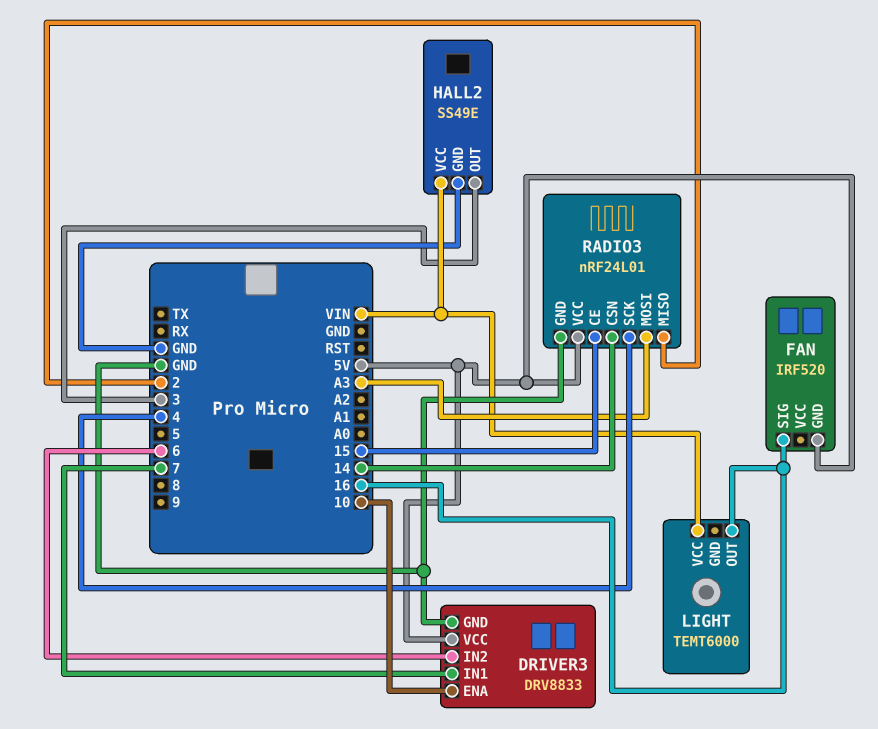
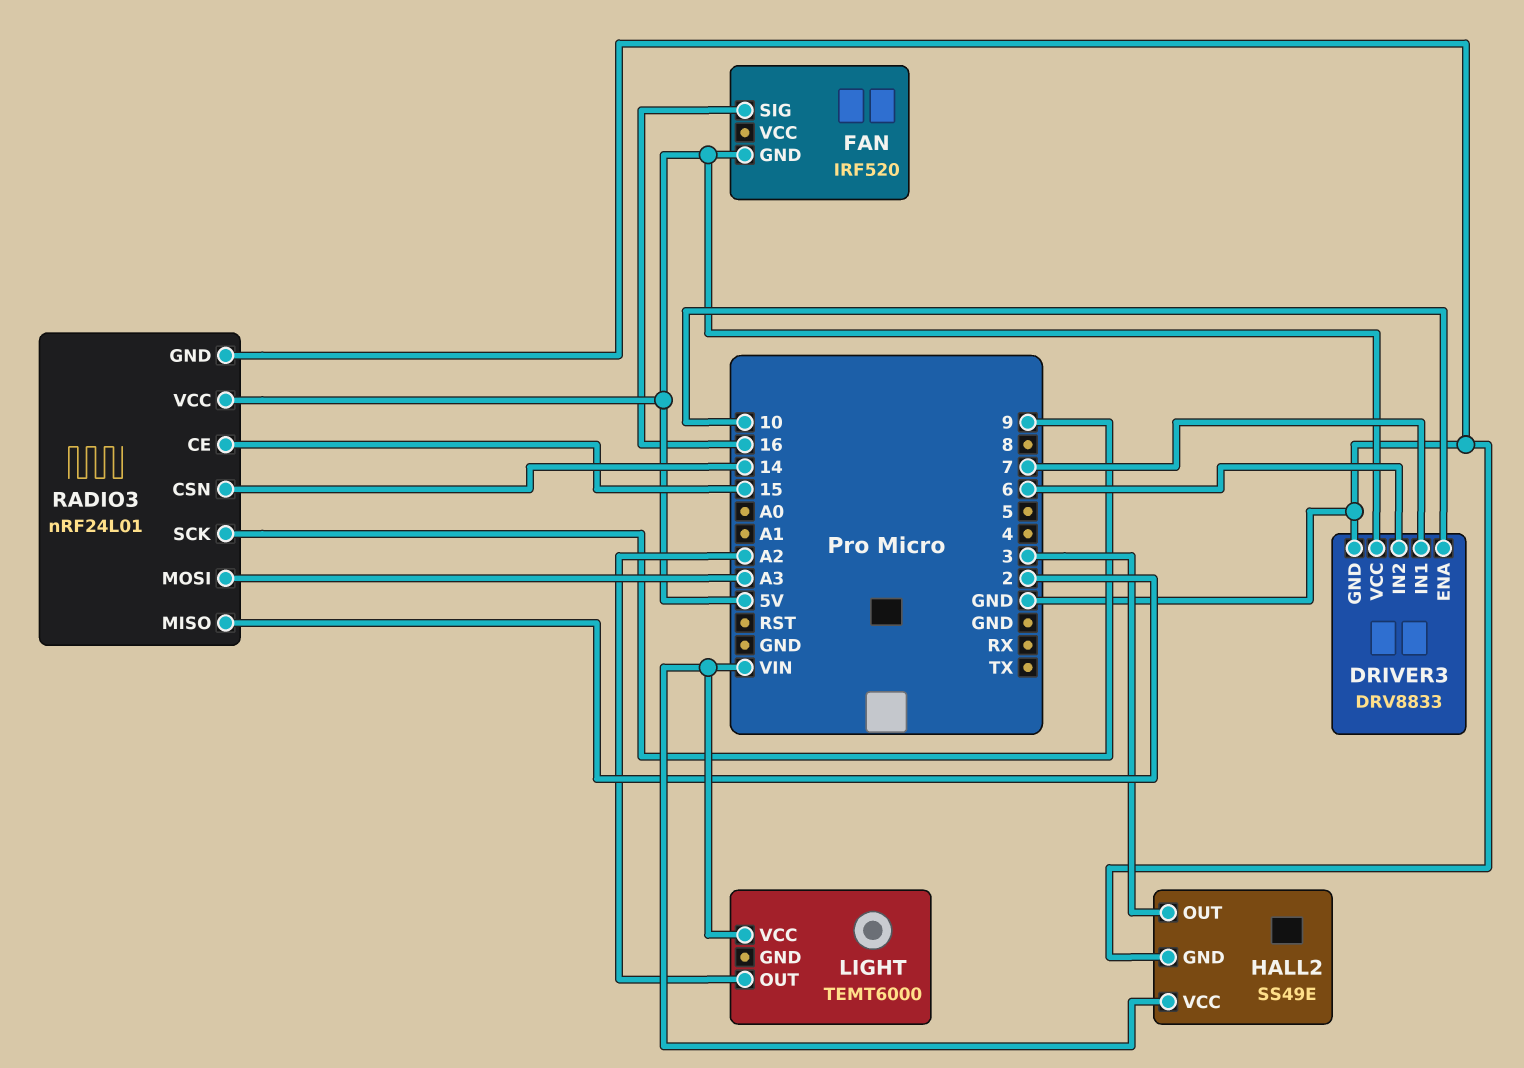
LIGHT pin OUT: 16 -> A2
RADIO3 pin SCK: 4 -> 9

